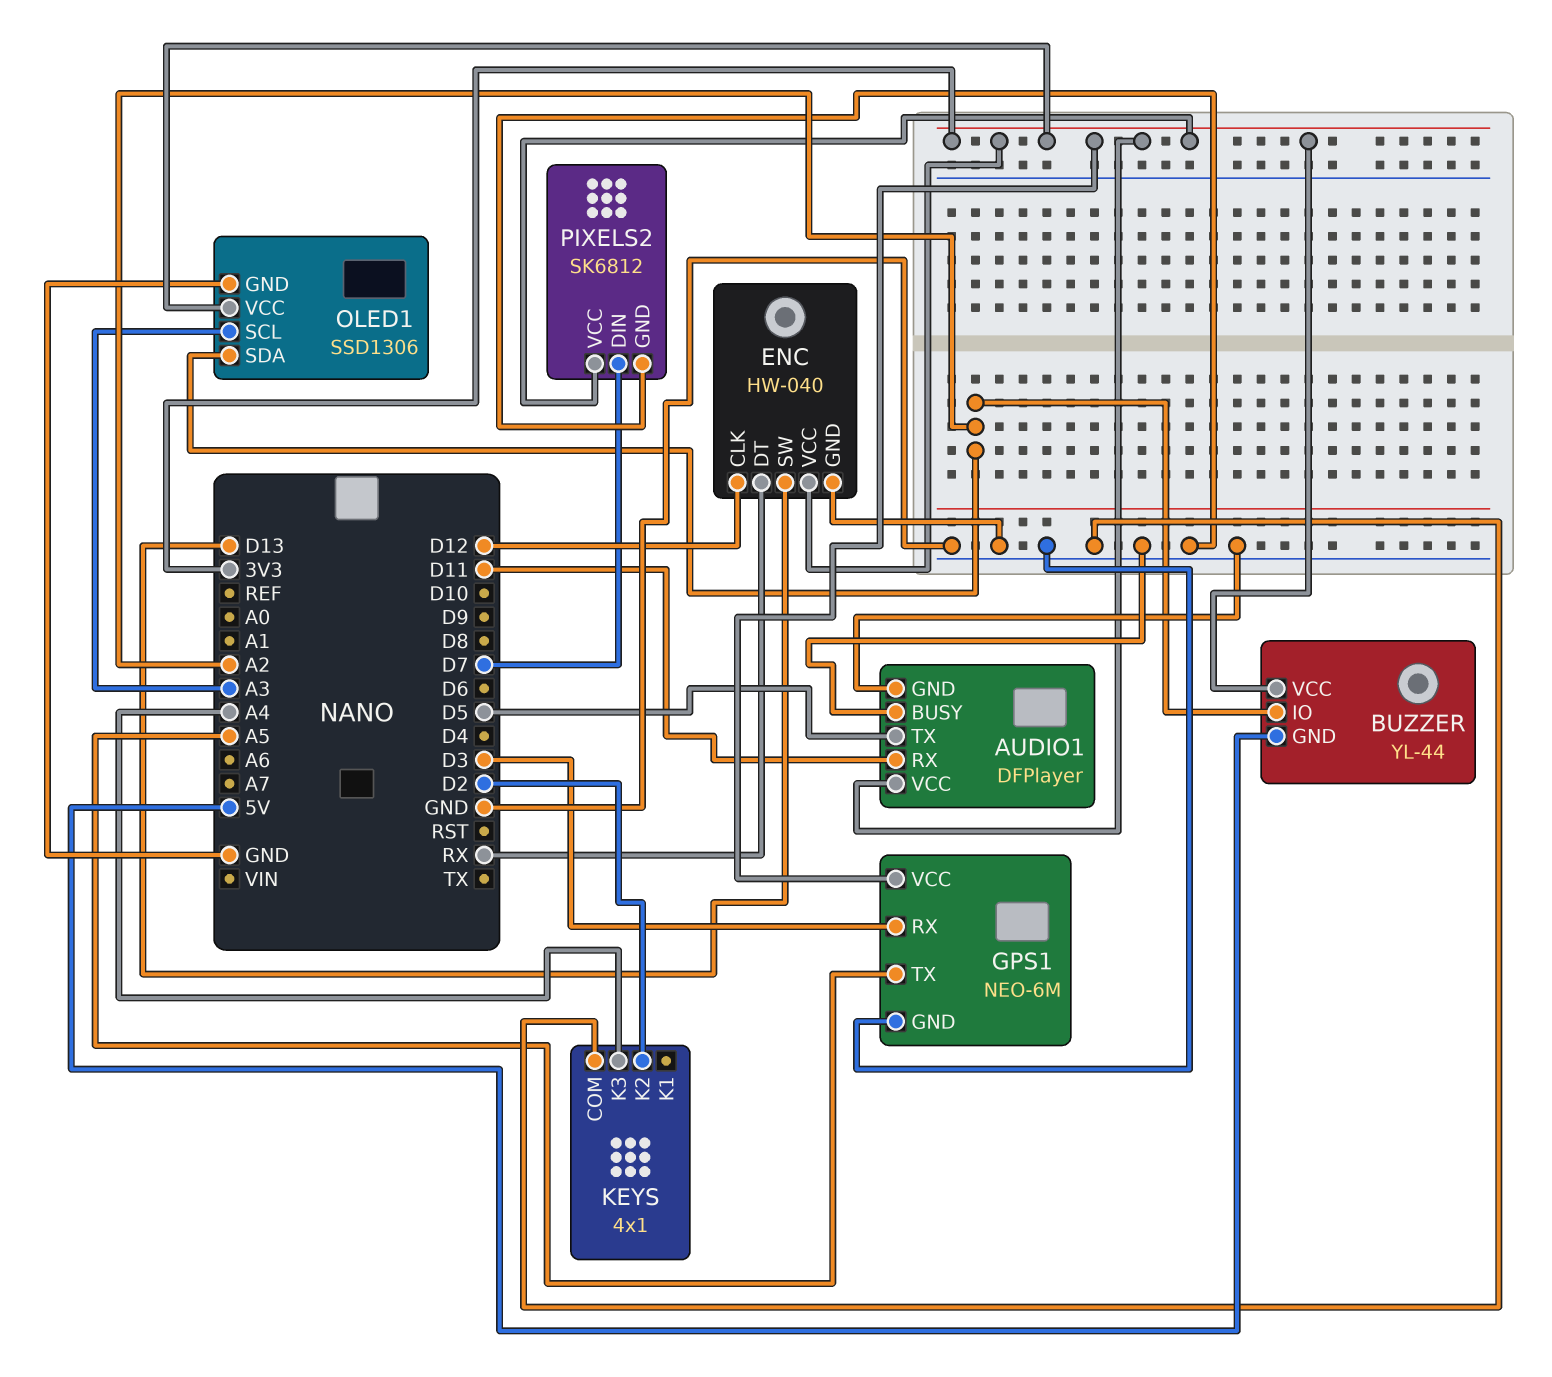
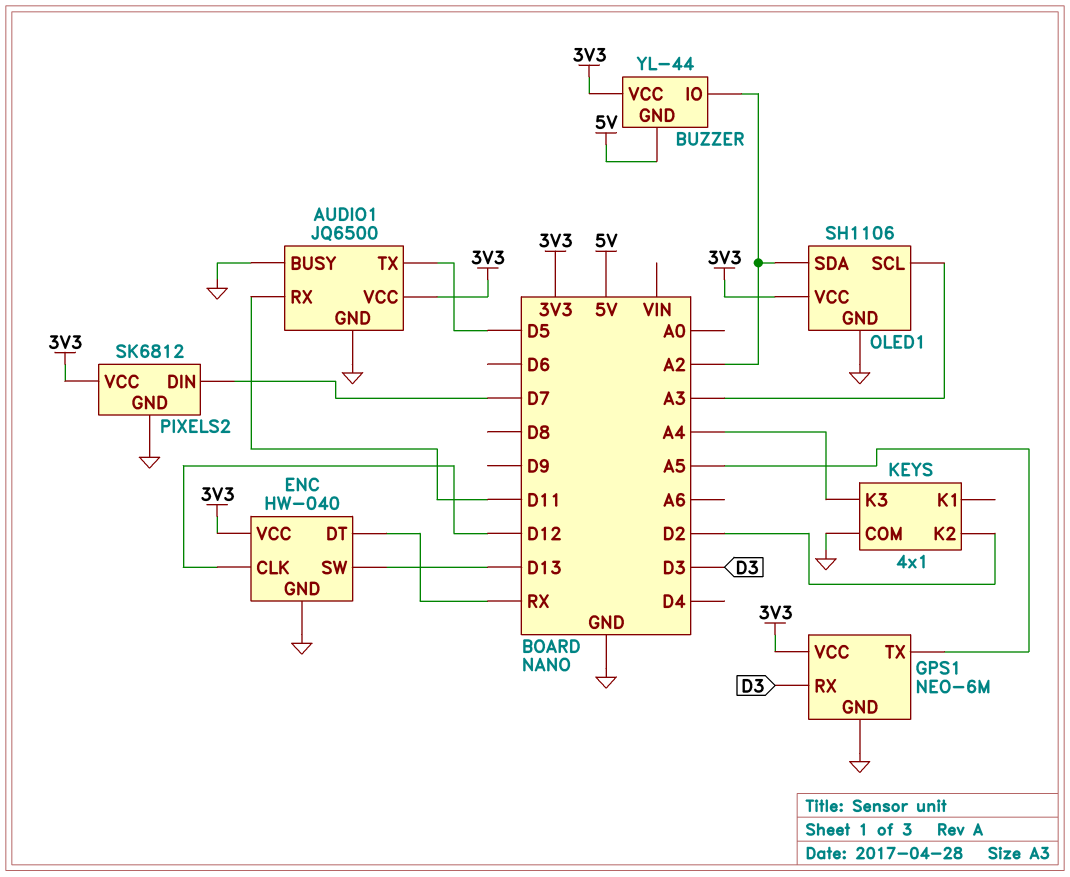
AUDIO1: DFPlayer -> JQ6500
OLED1: SSD1306 -> SH1106

